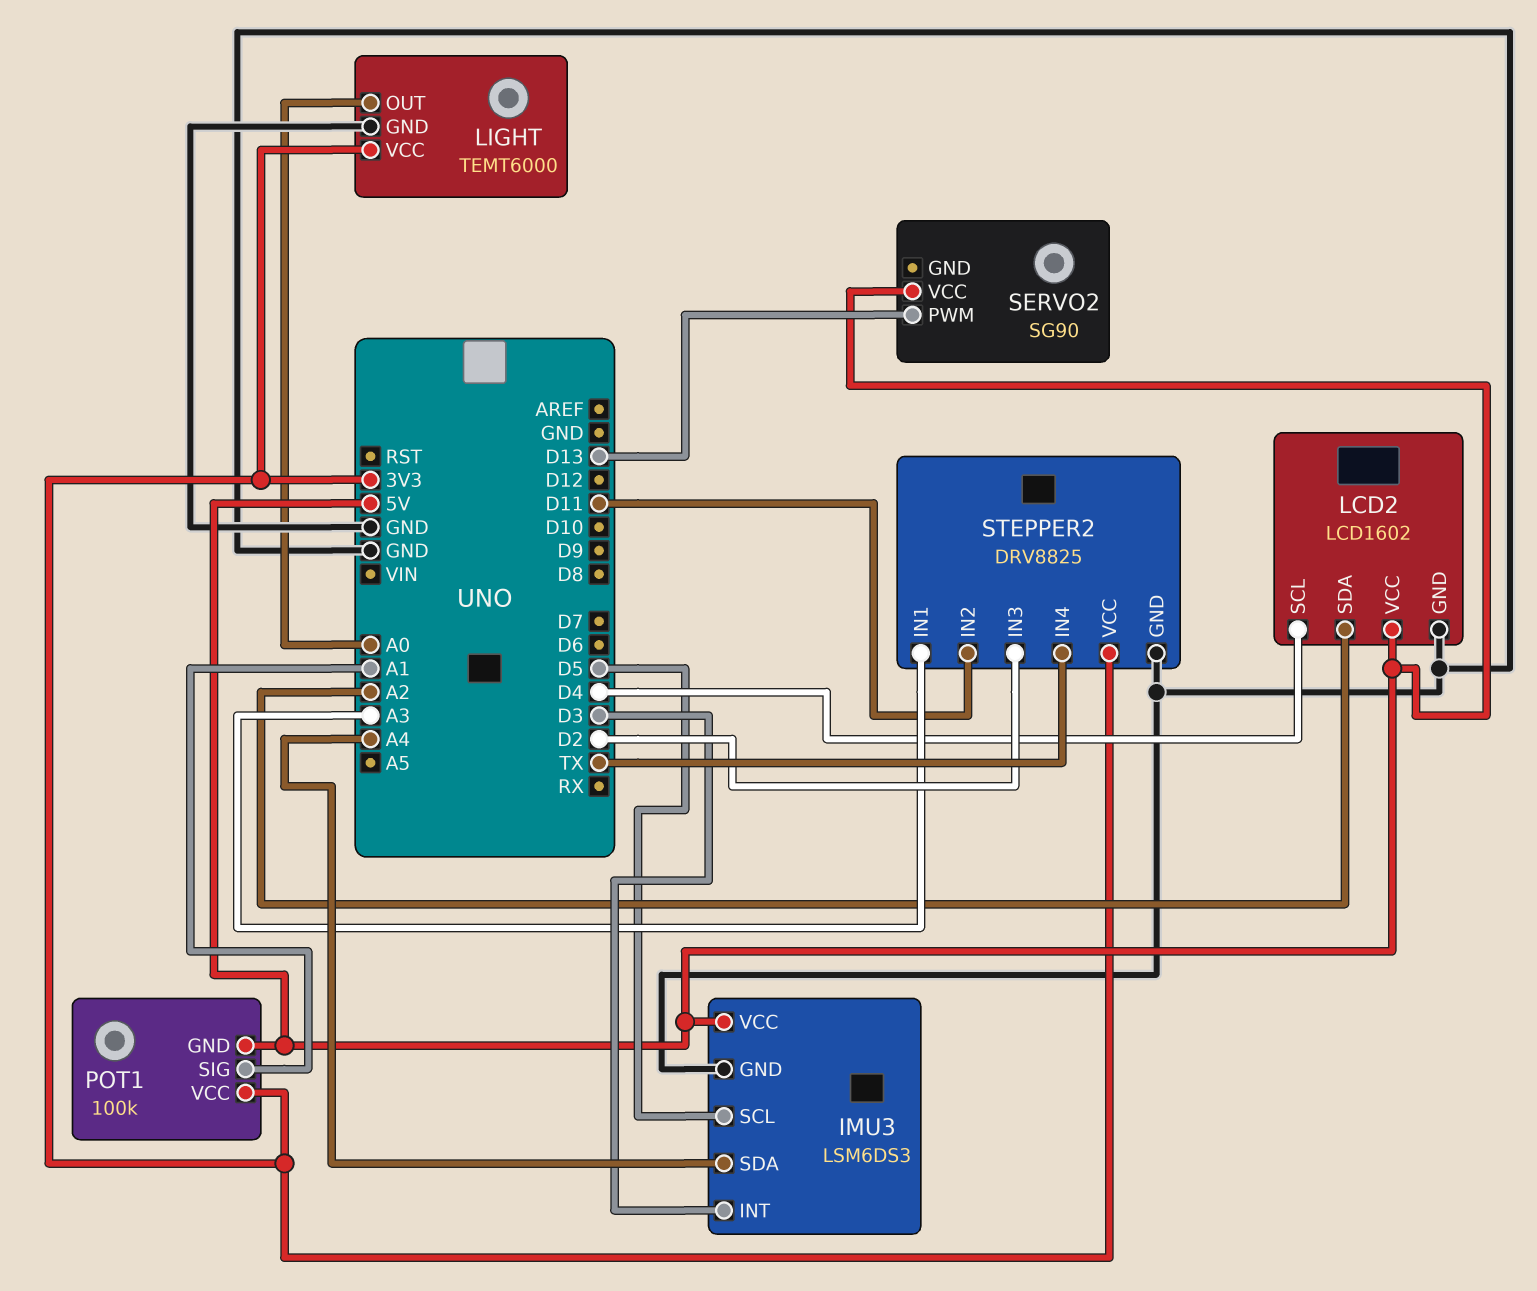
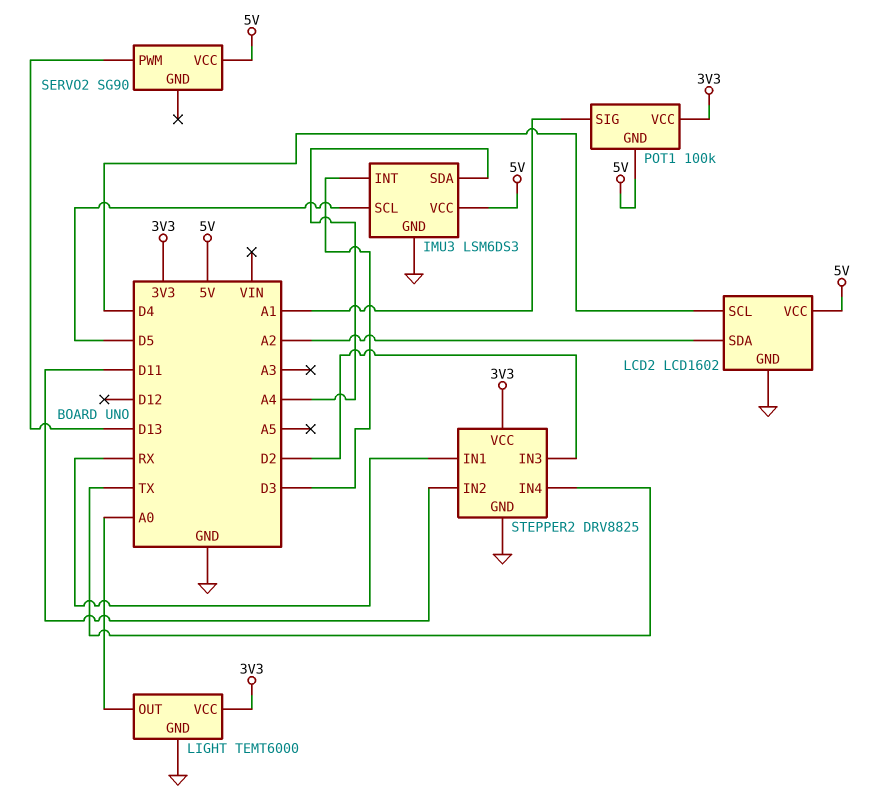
STEPPER2 pin IN1: A3 -> RX

